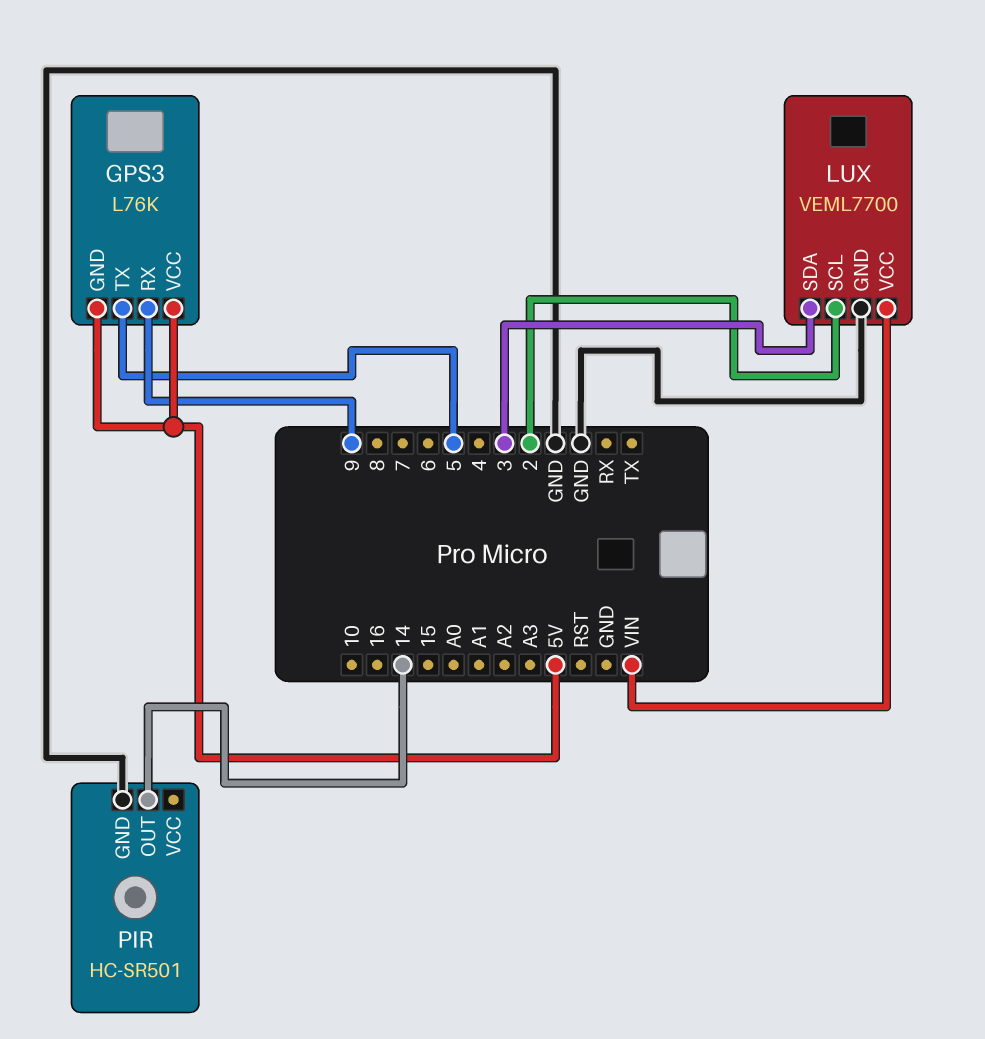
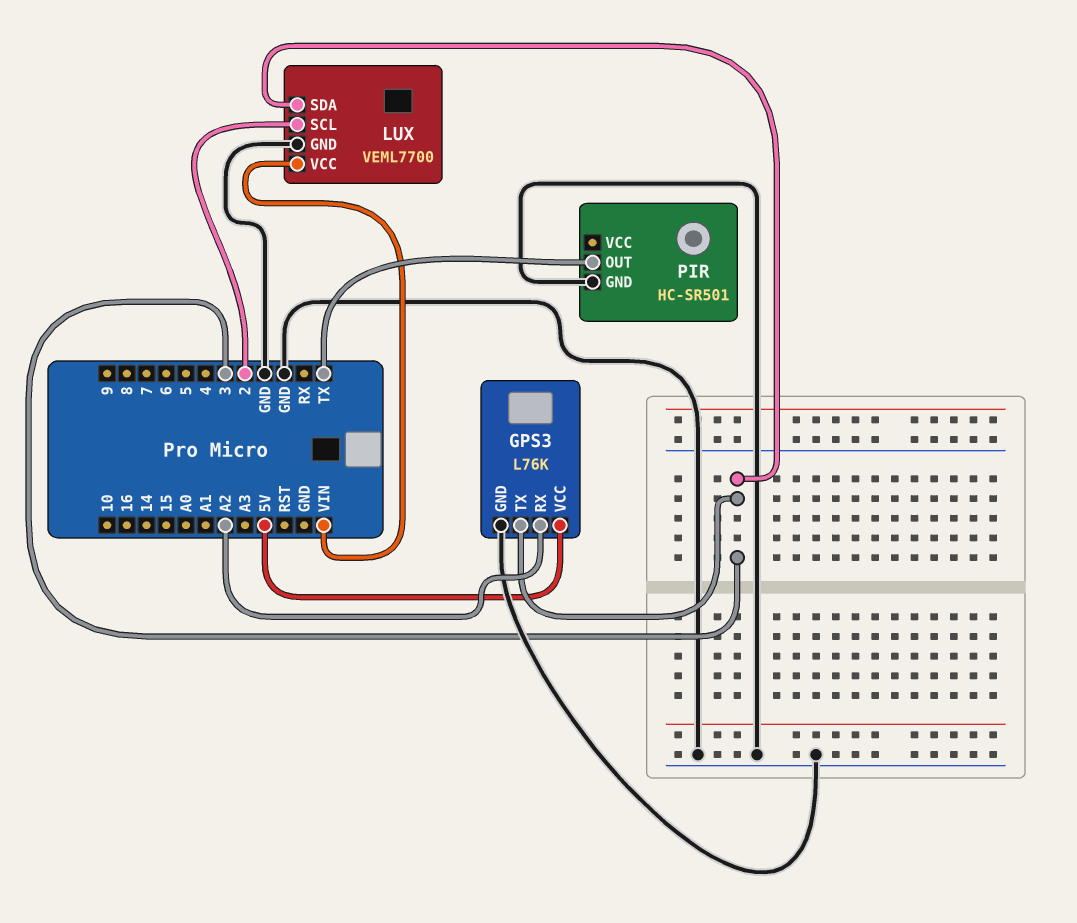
GPS3 pin GND: 5V -> GND
GPS3 pin RX: 9 -> A2
GPS3 pin TX: 5 -> 3
PIR pin OUT: 14 -> TX

